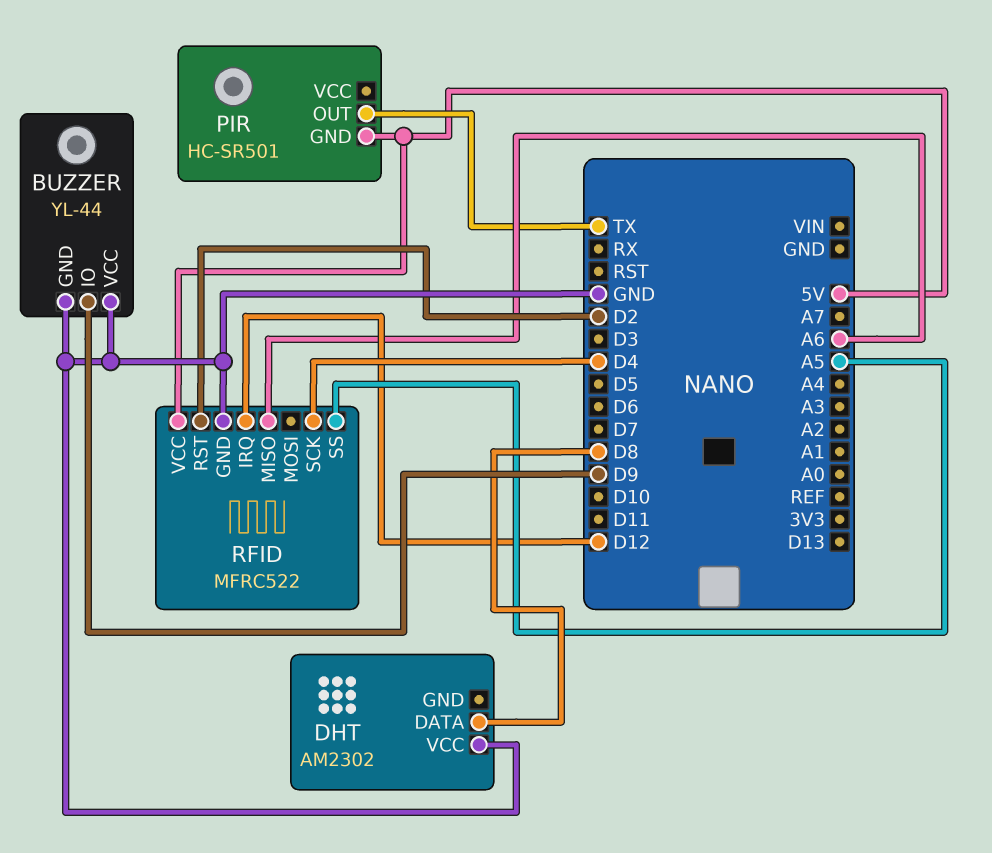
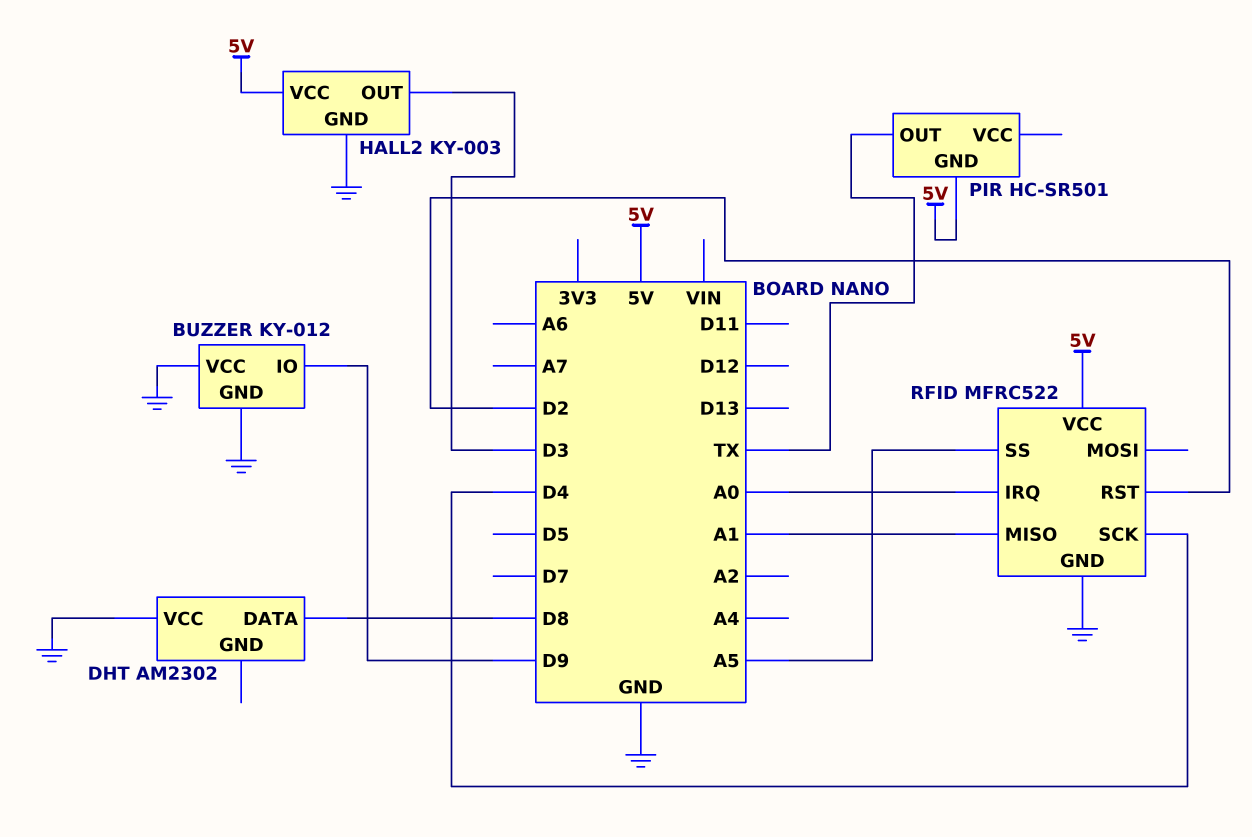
BUZZER: YL-44 -> KY-012
HALL2: none -> KY-003
HALL2 pin GND: none -> GND
HALL2 pin OUT: none -> D3
HALL2 pin VCC: none -> 5V
RFID pin IRQ: D12 -> A0
RFID pin MISO: A6 -> A1

